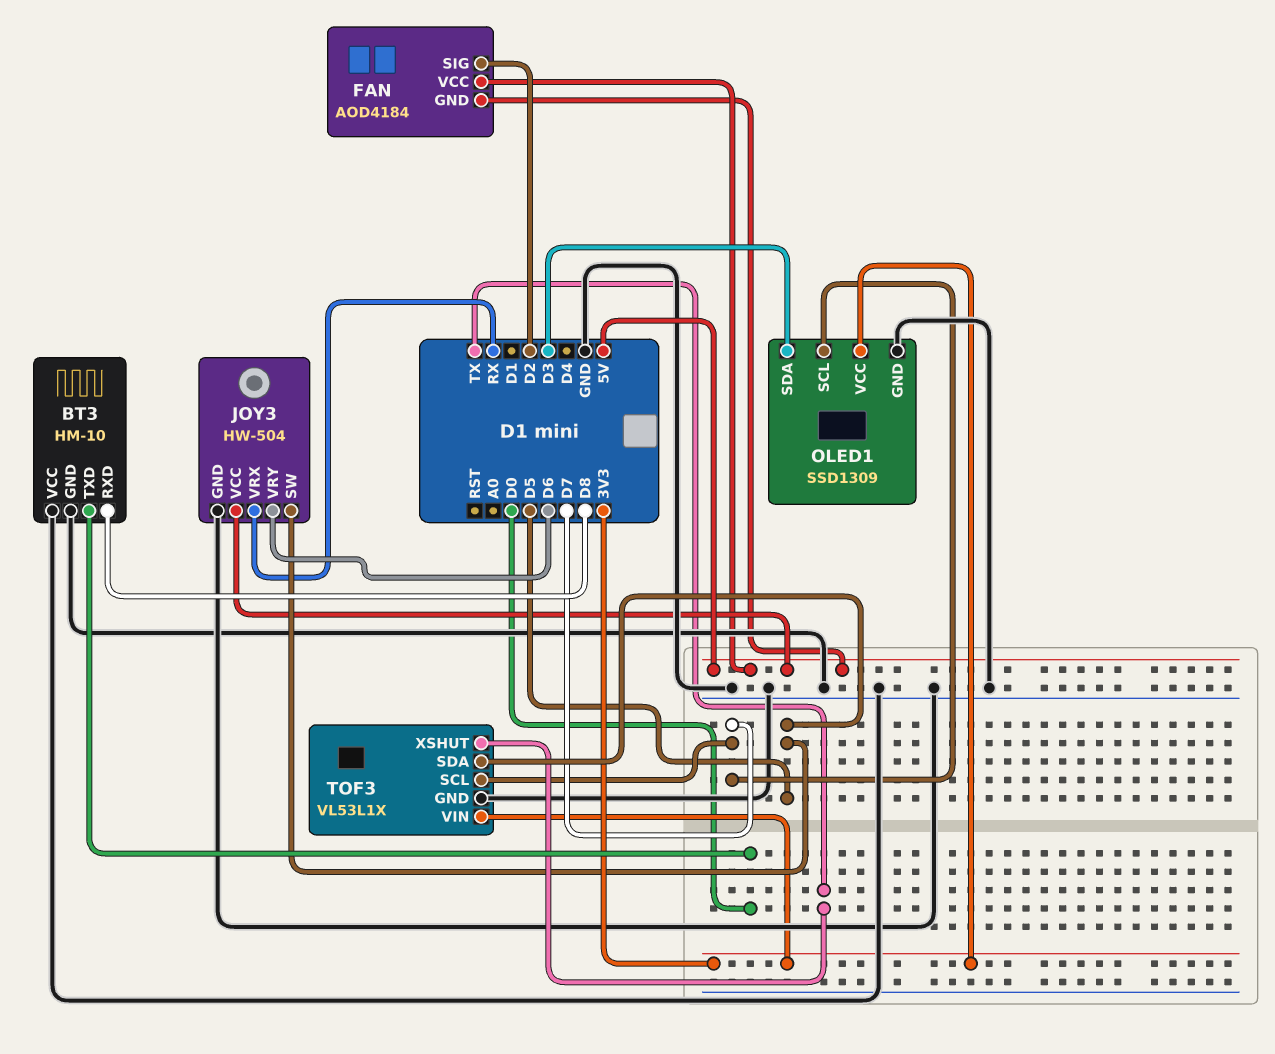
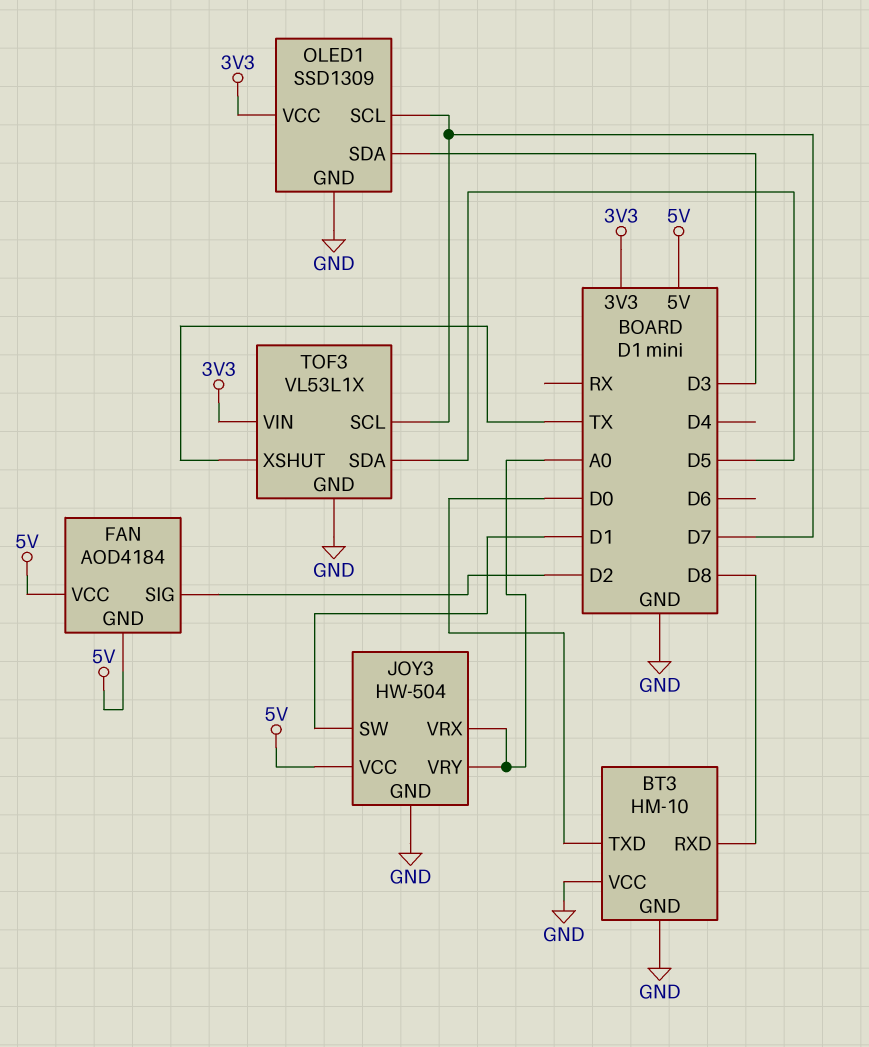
JOY3 pin SW: D5 -> D1
JOY3 pin VRX: RX -> A0
JOY3 pin VRY: D6 -> A0

